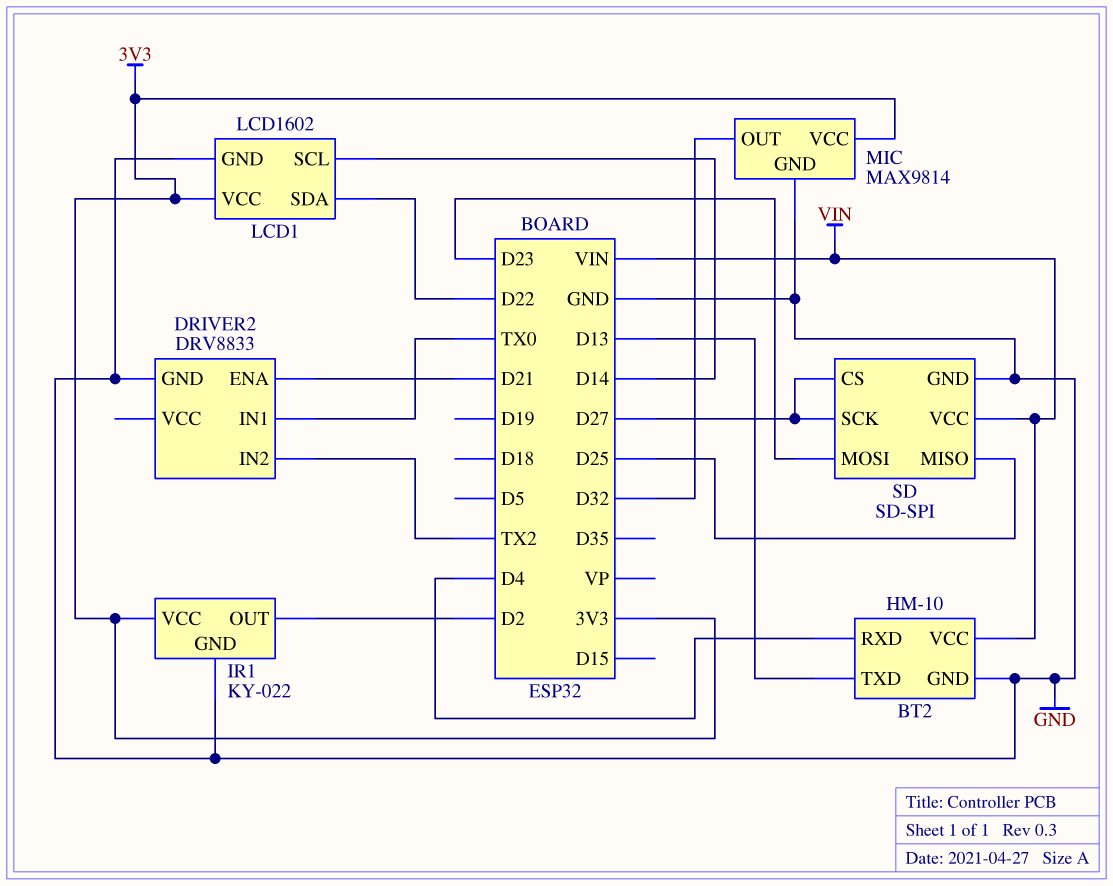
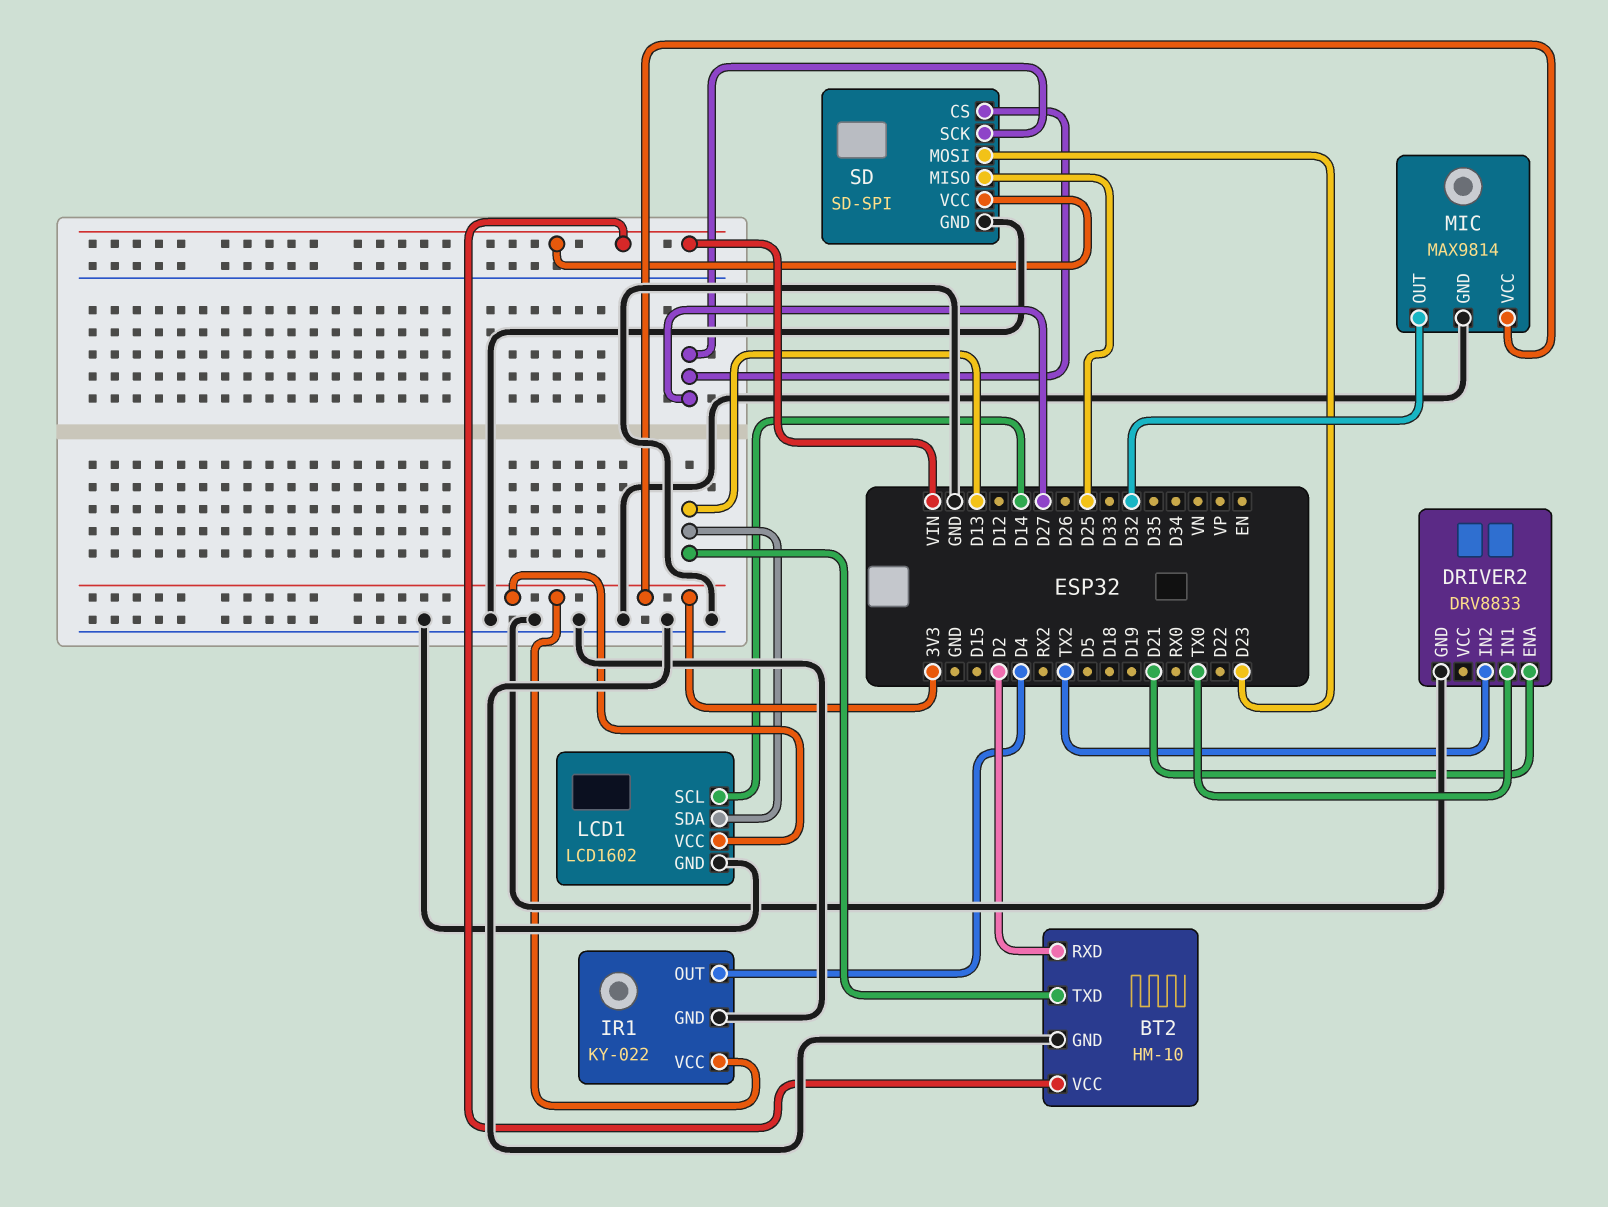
BT2 pin RXD: D4 -> D2
IR1 pin OUT: D2 -> D4
LCD1 pin SDA: D22 -> D13

